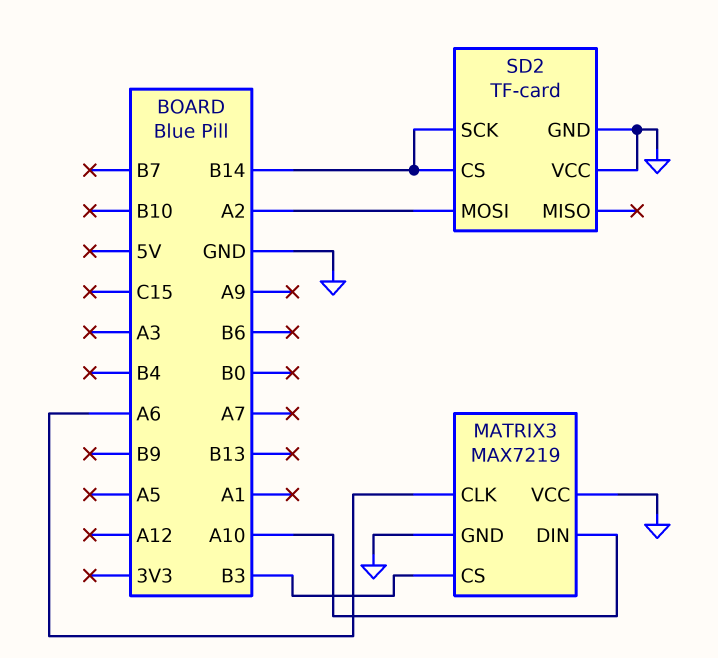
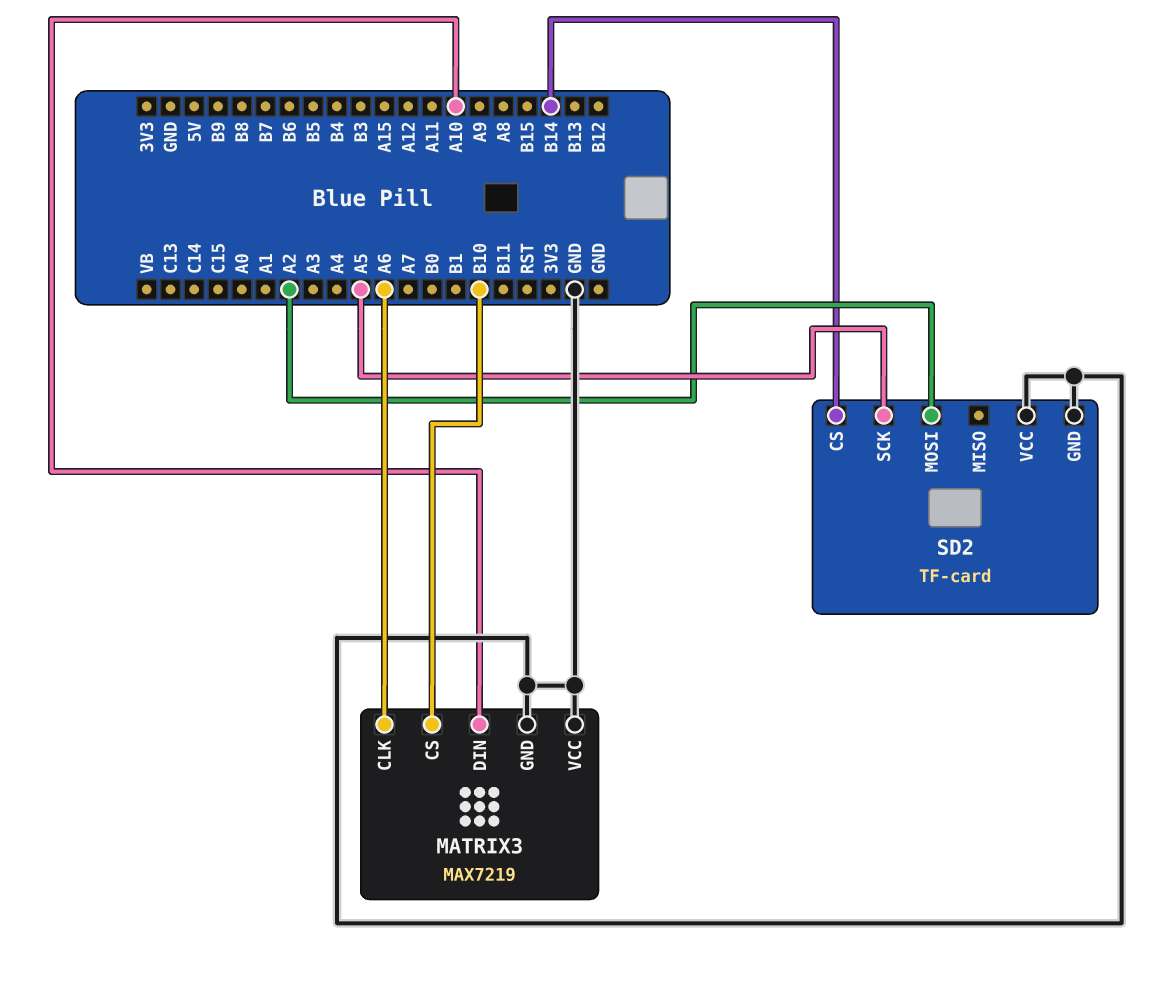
MATRIX3 pin CS: B3 -> B10
SD2 pin SCK: B14 -> A5

